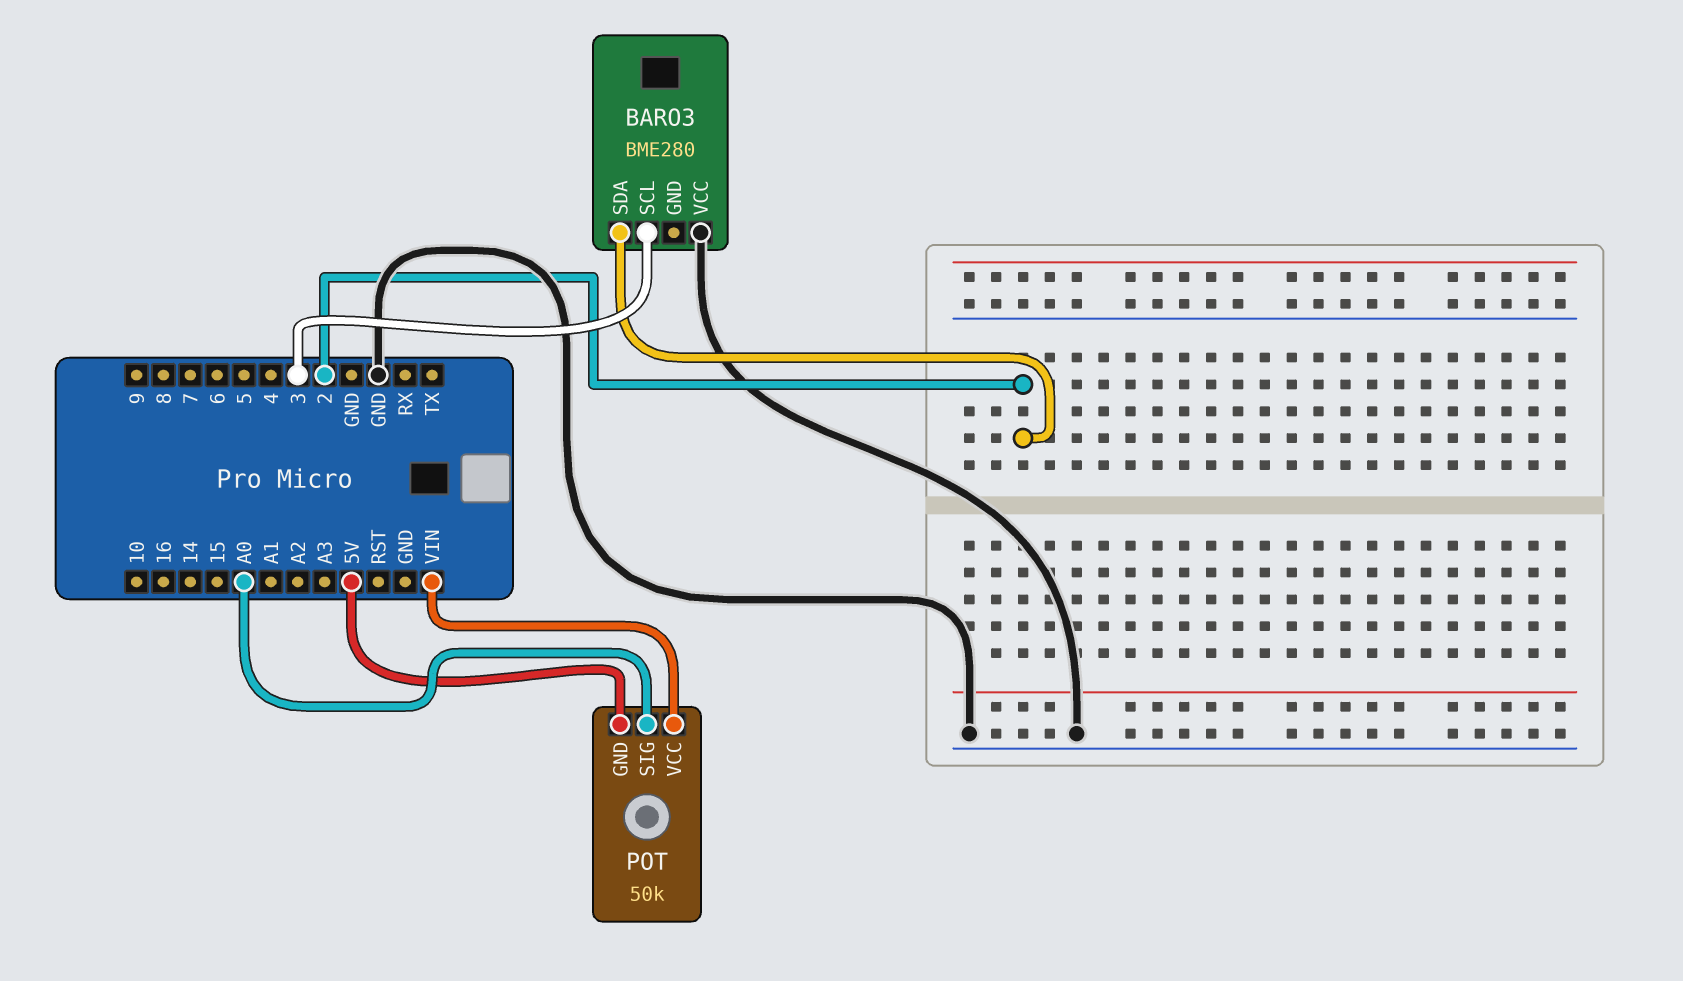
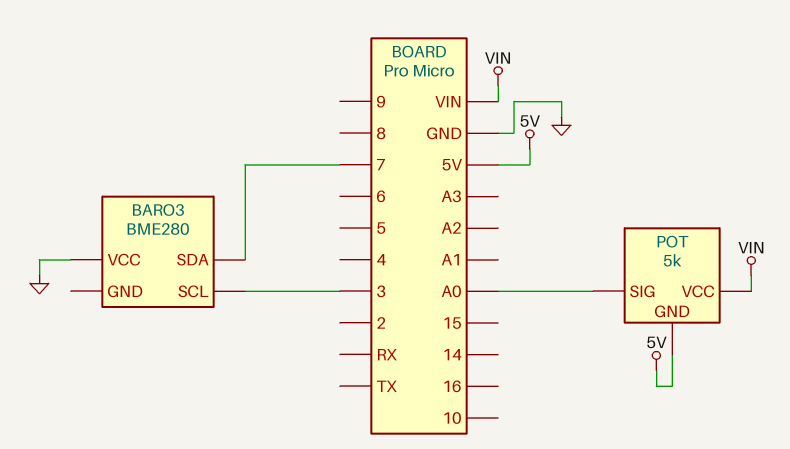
BARO3 pin SDA: 2 -> 7
POT: 50k -> 5k

